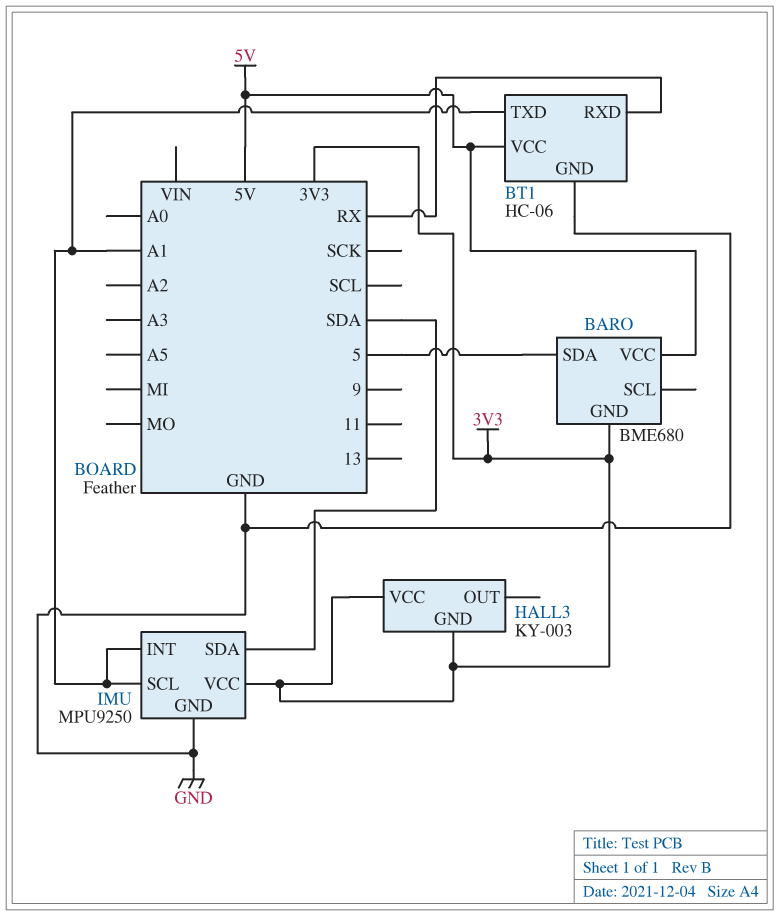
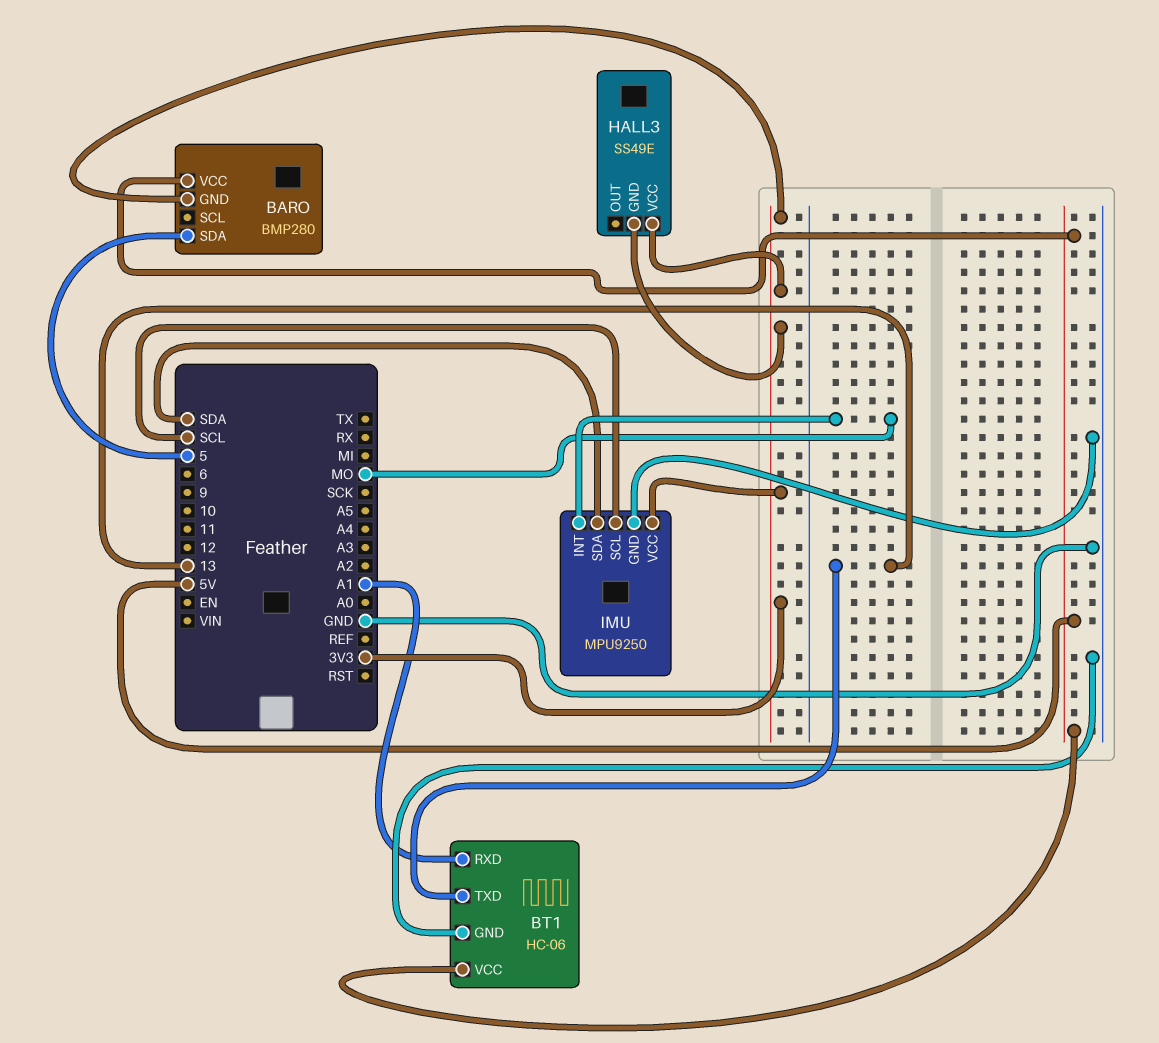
BARO: BME680 -> BMP280
BT1 pin RXD: RX -> A1
BT1 pin TXD: A1 -> 13
HALL3: KY-003 -> SS49E
IMU pin INT: A1 -> MO
IMU pin SCL: A1 -> SCL

